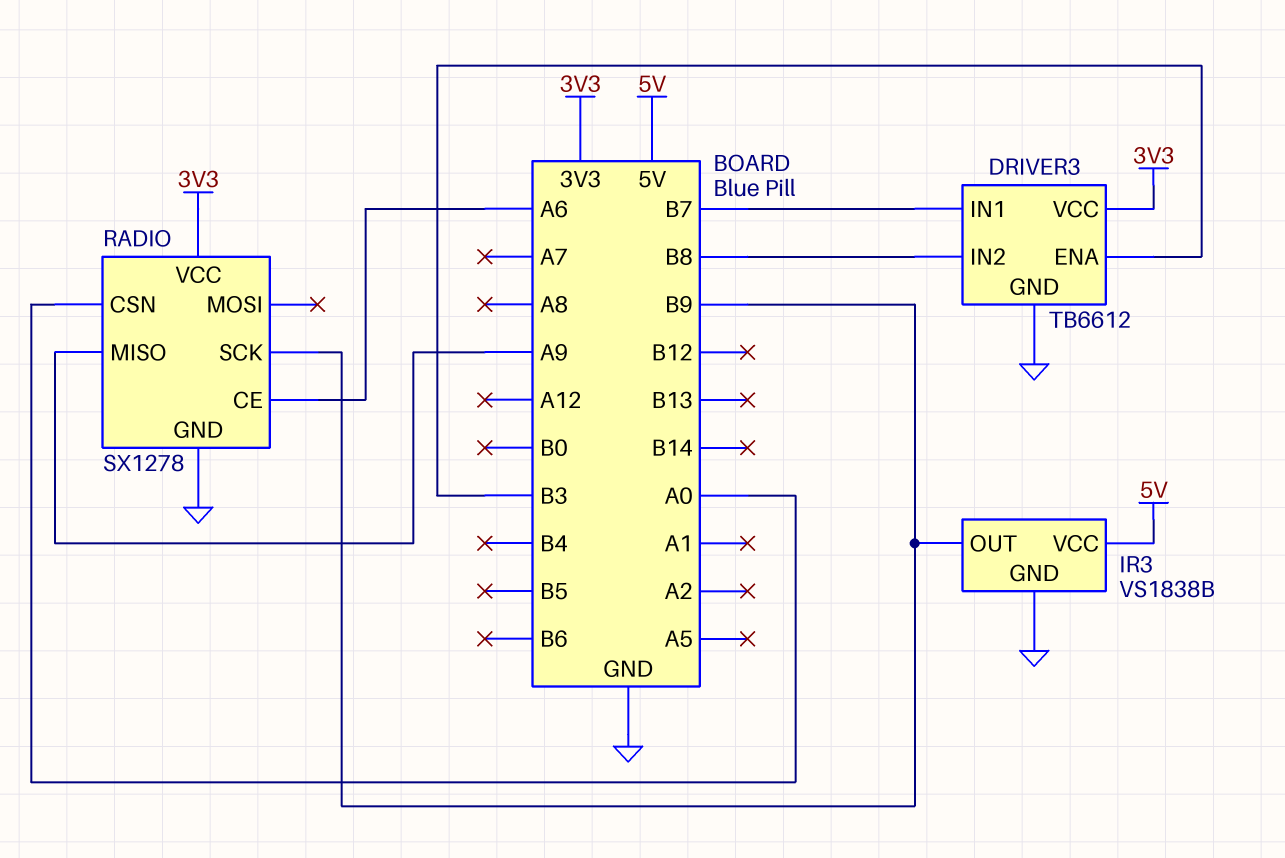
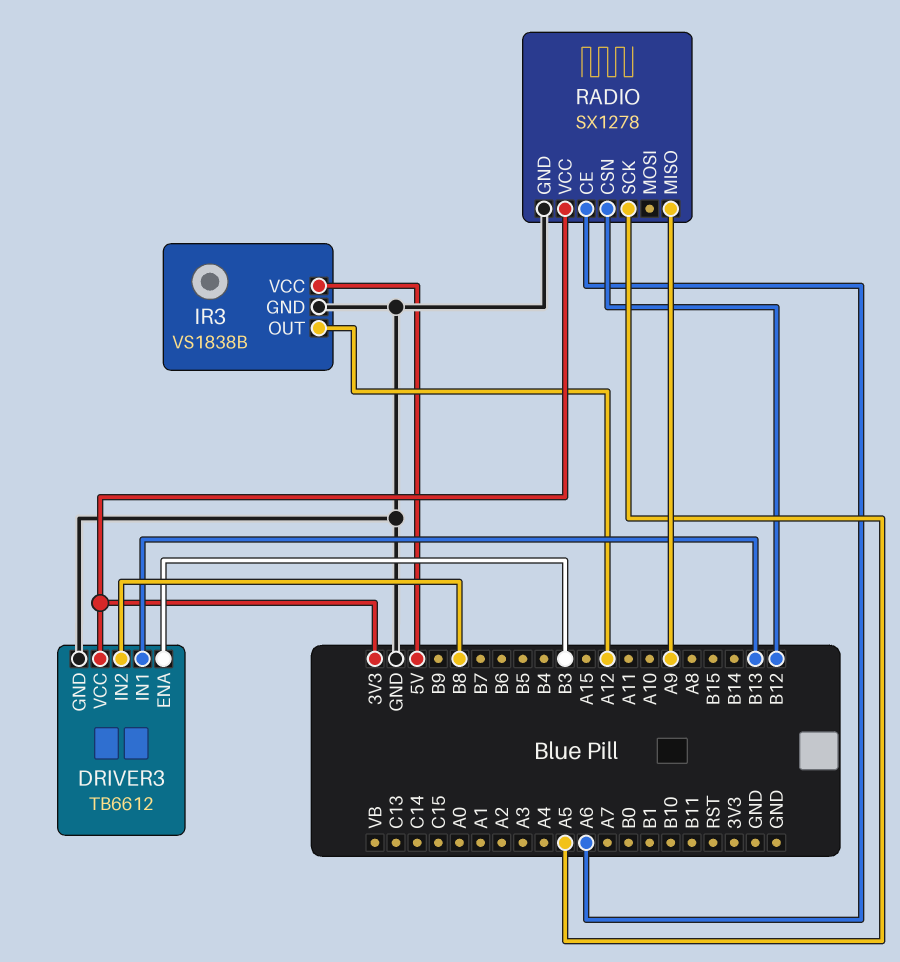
DRIVER3 pin IN1: B7 -> B13
IR3 pin OUT: B9 -> A12
RADIO pin CSN: A0 -> B12
RADIO pin SCK: B9 -> A5

